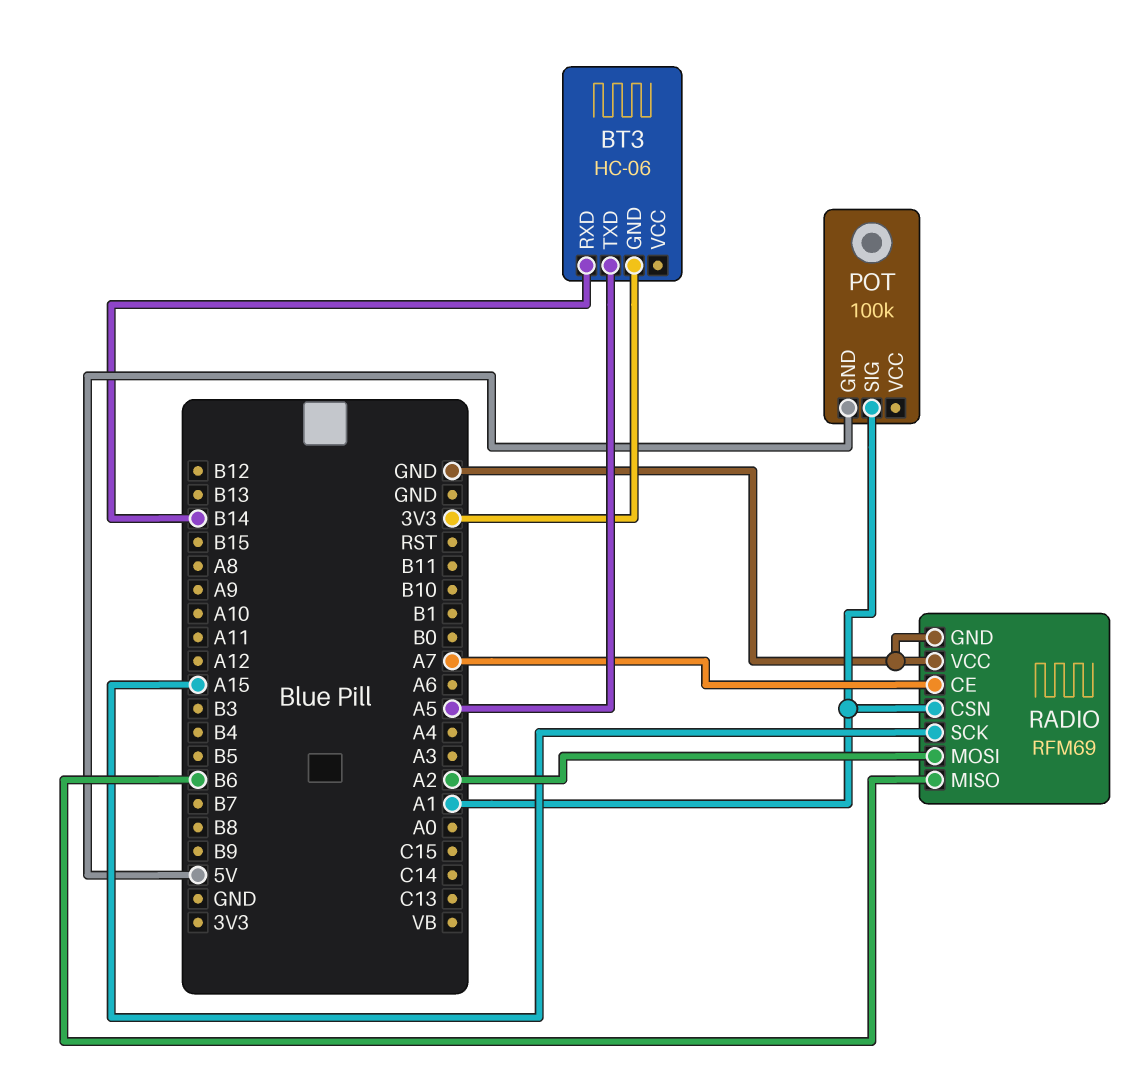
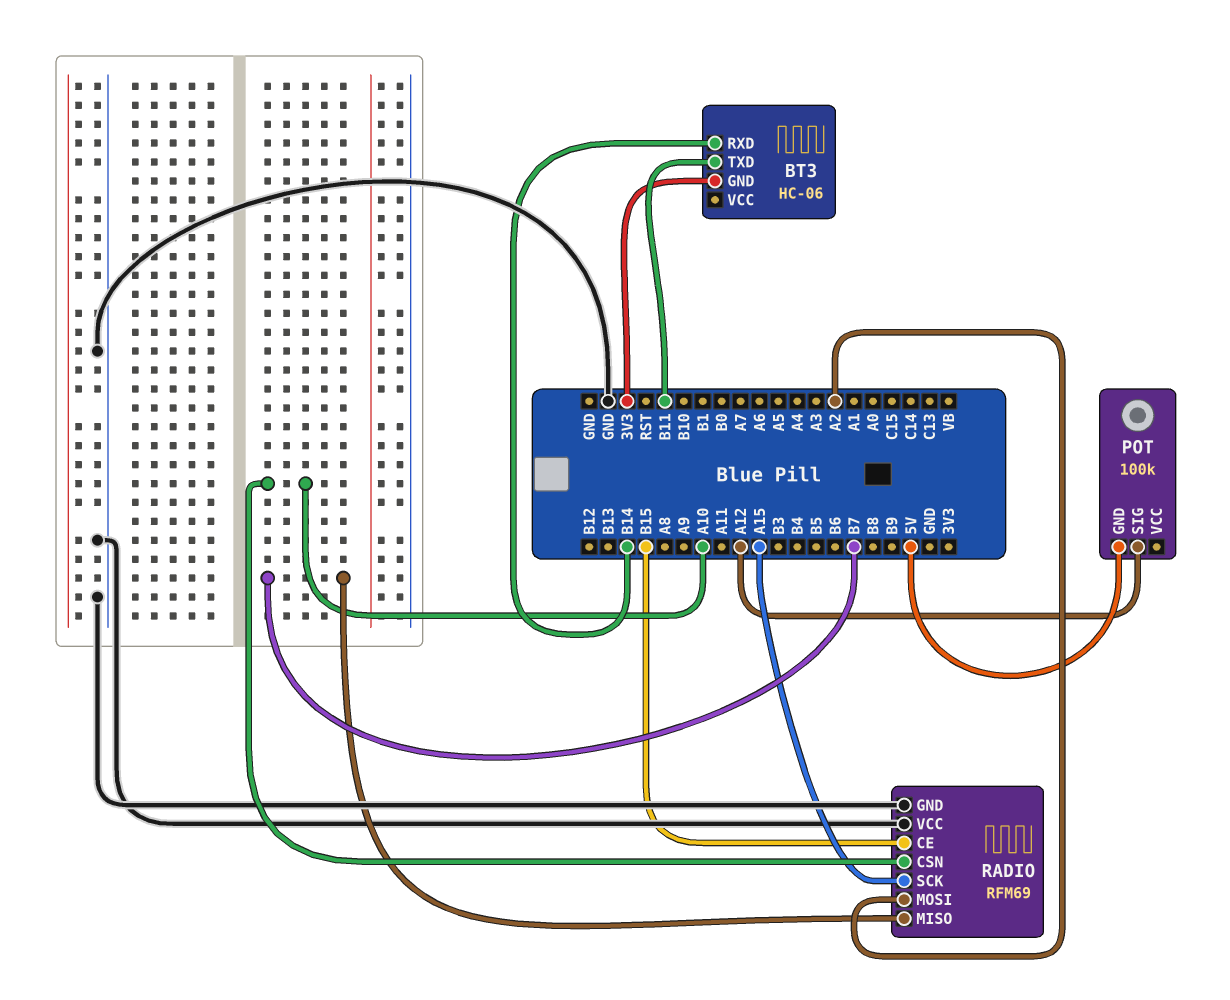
BT3 pin TXD: A5 -> B11
POT pin SIG: A1 -> A12
RADIO pin CE: A7 -> B15
RADIO pin CSN: A1 -> A10
RADIO pin MISO: B6 -> B7

